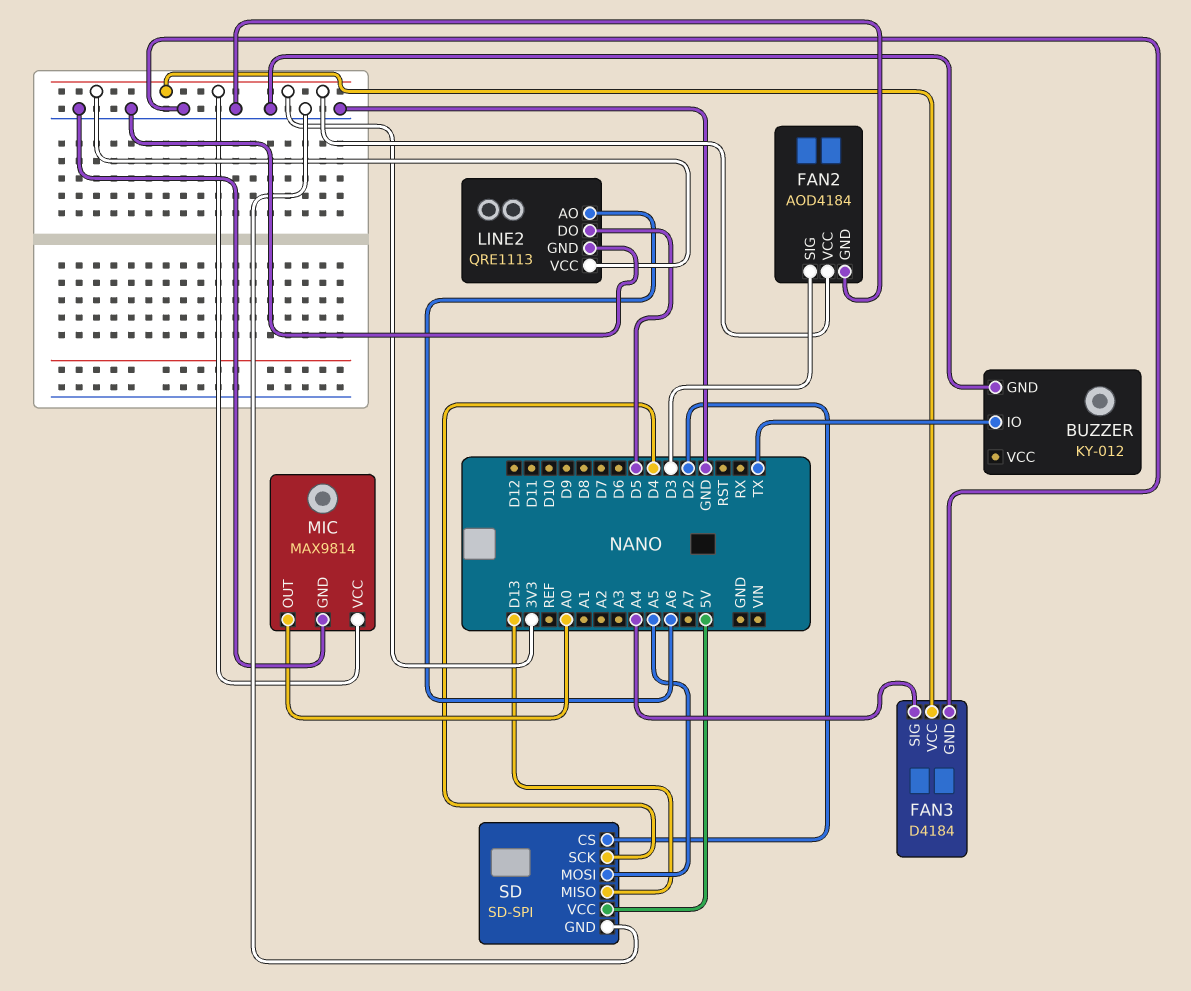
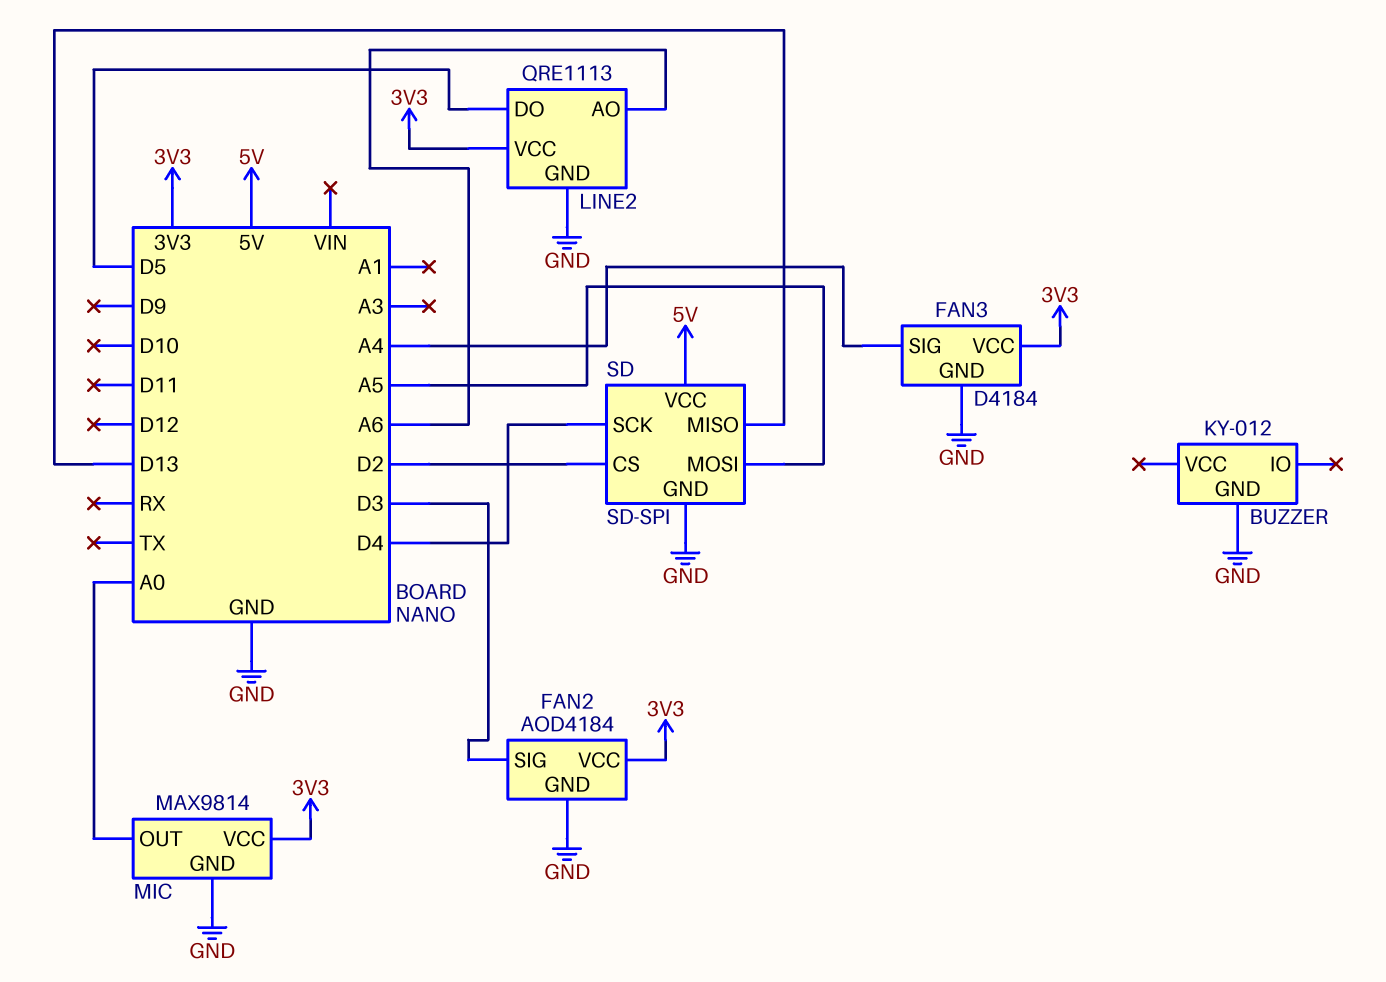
BUZZER pin IO: TX -> none

